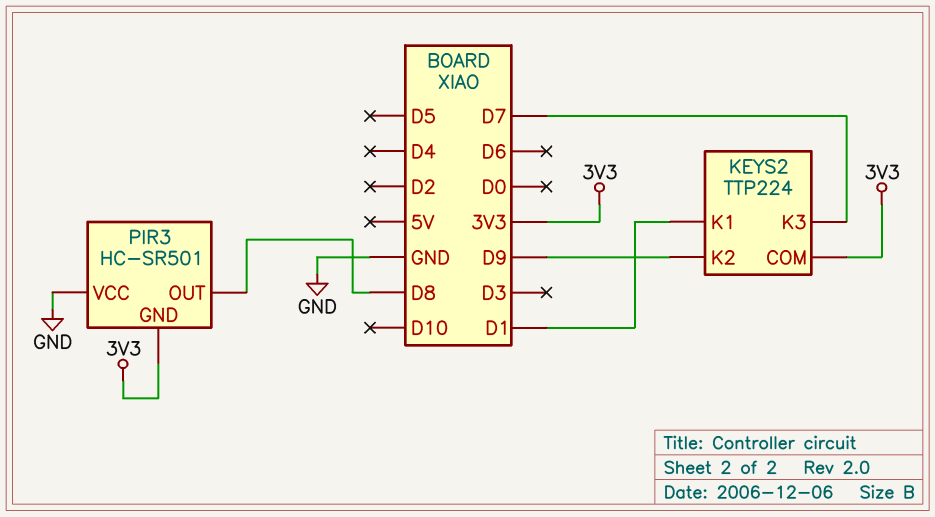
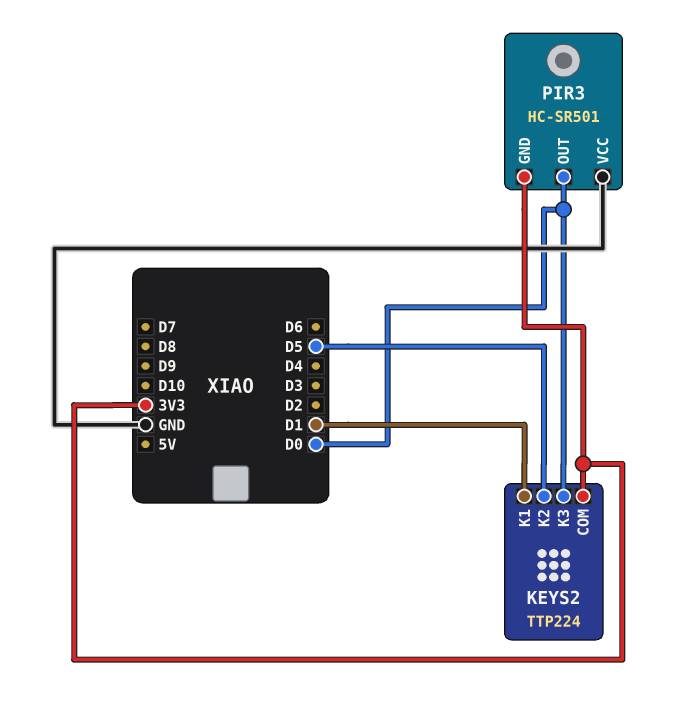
KEYS2 pin K2: D9 -> D5
KEYS2 pin K3: D7 -> D0
PIR3 pin OUT: D8 -> D0

